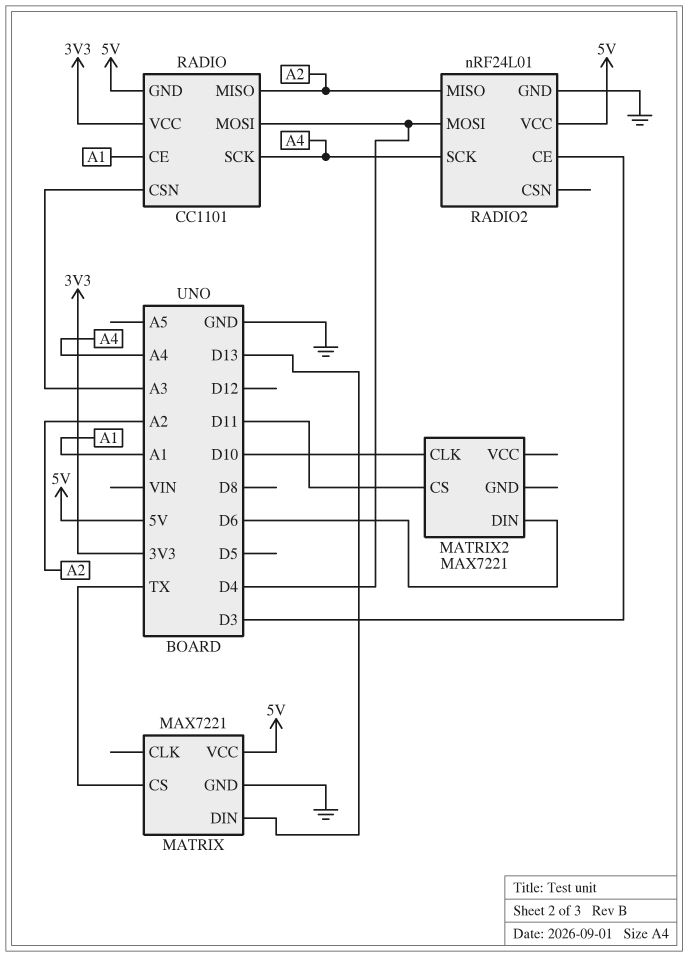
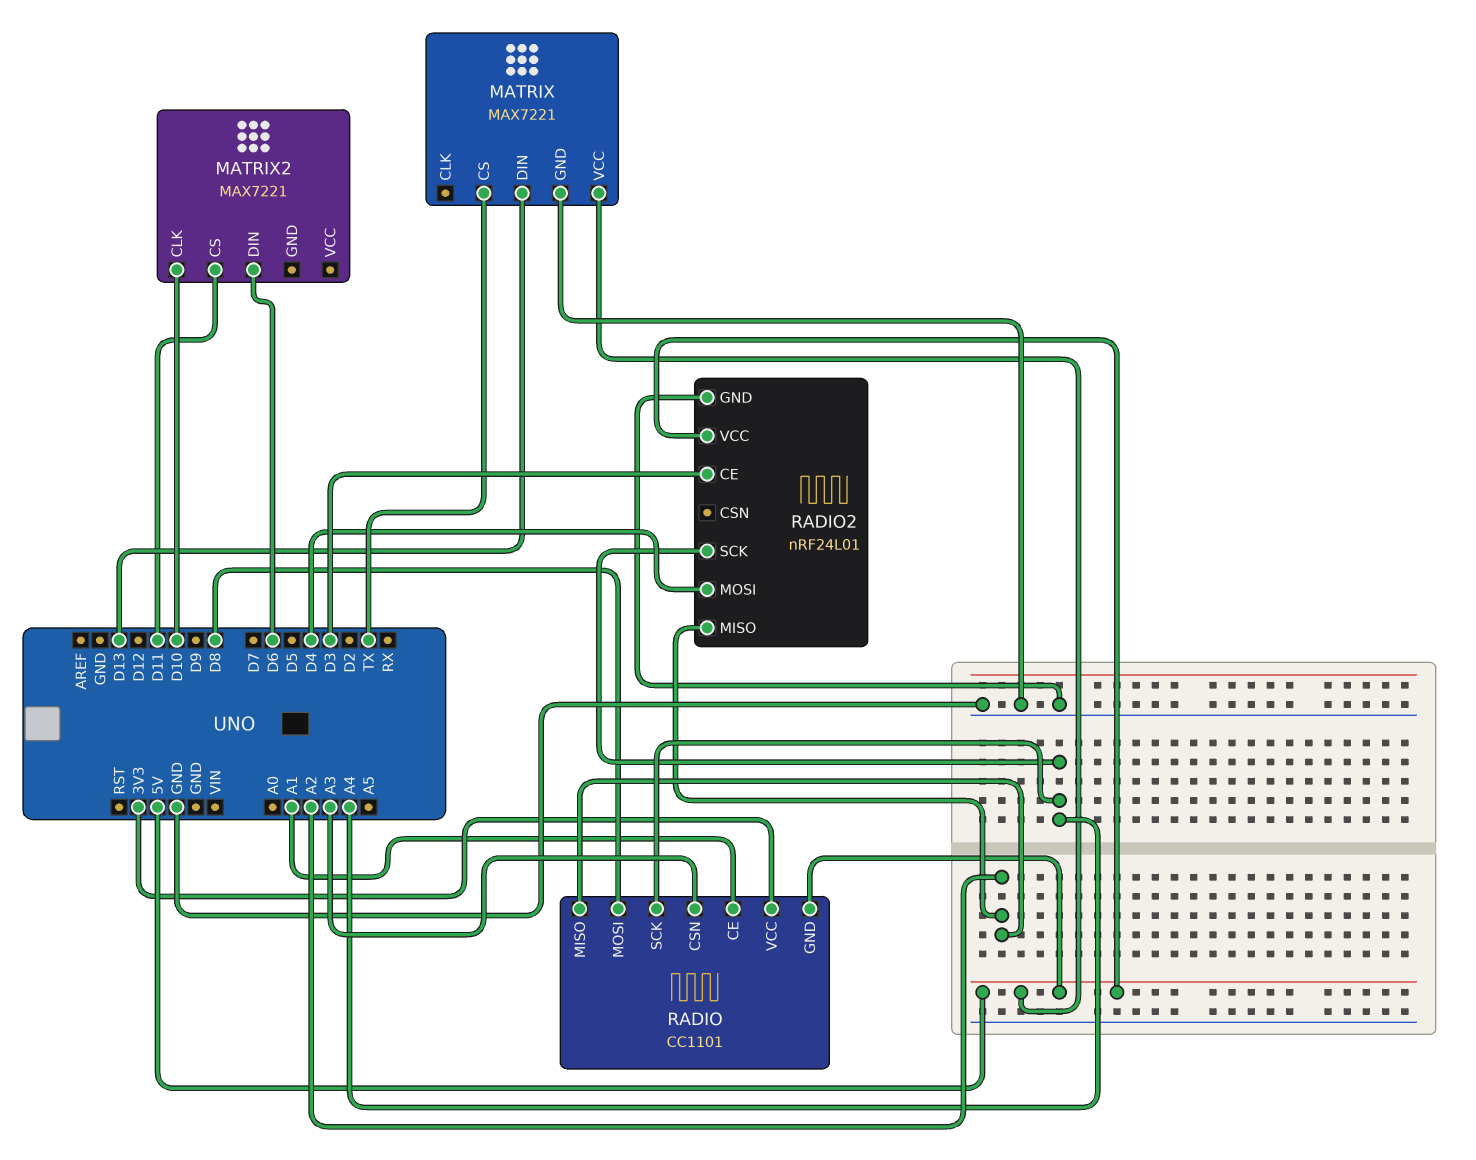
RADIO pin MOSI: D4 -> D8

